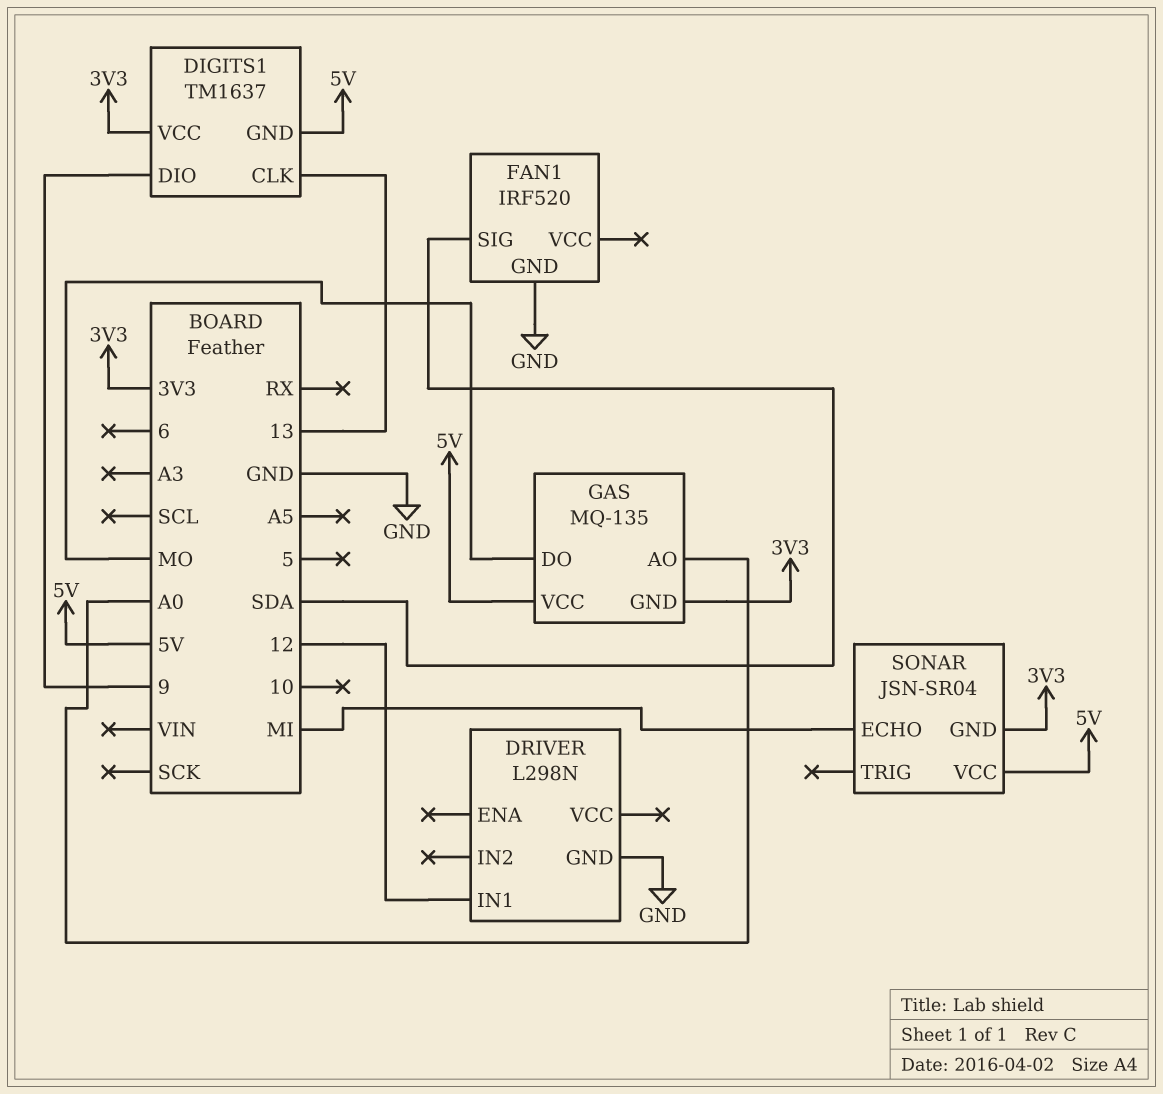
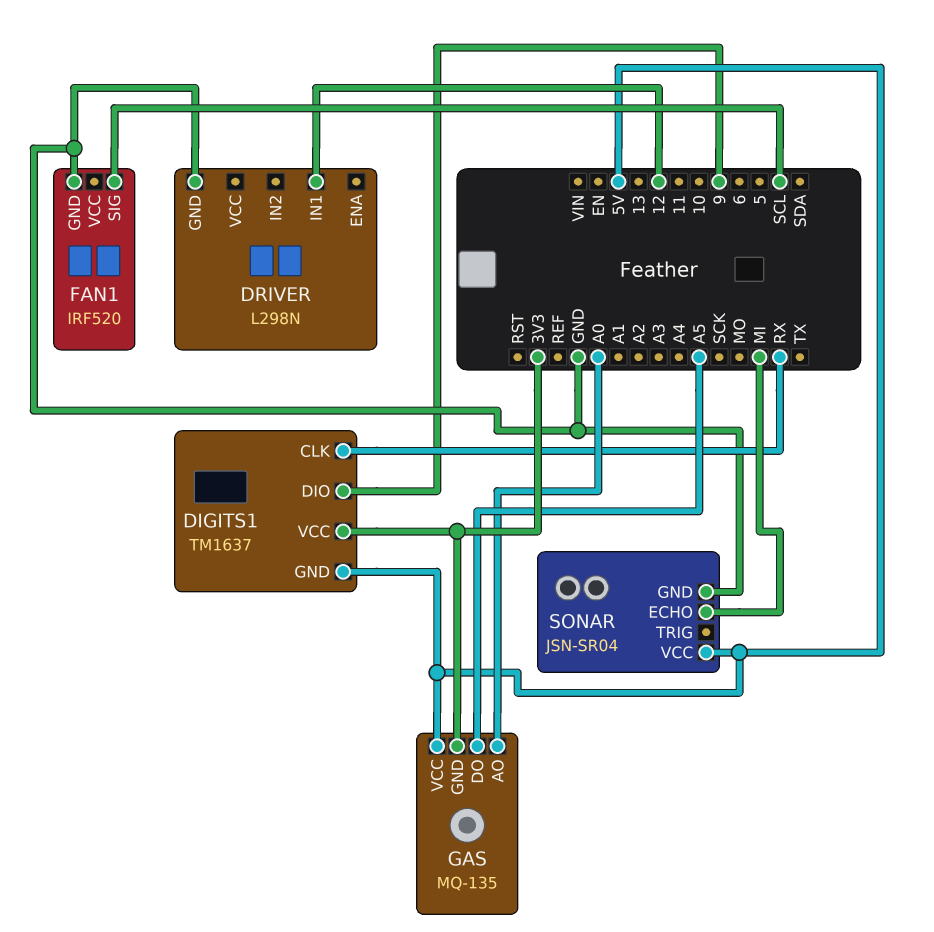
DIGITS1 pin CLK: 13 -> RX
FAN1 pin SIG: SDA -> SCL
GAS pin DO: MO -> A5
SONAR pin GND: 3V3 -> GND

